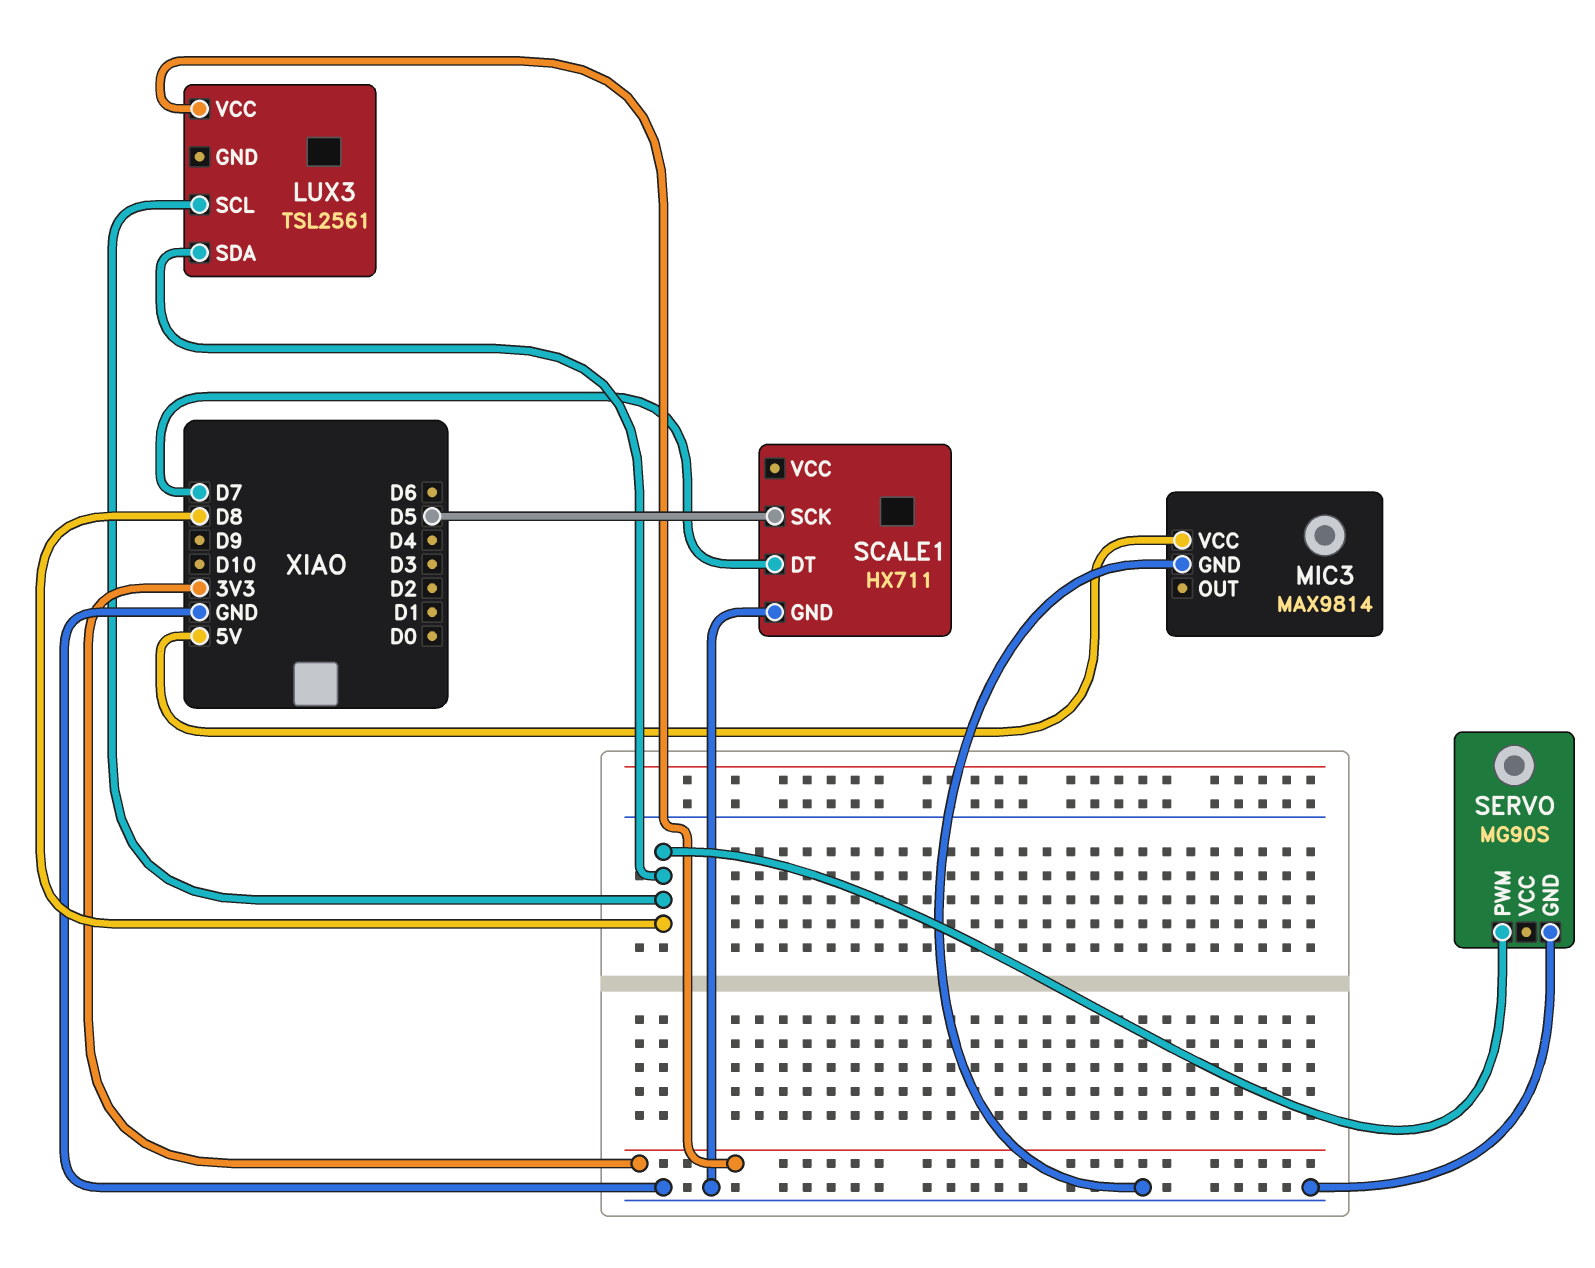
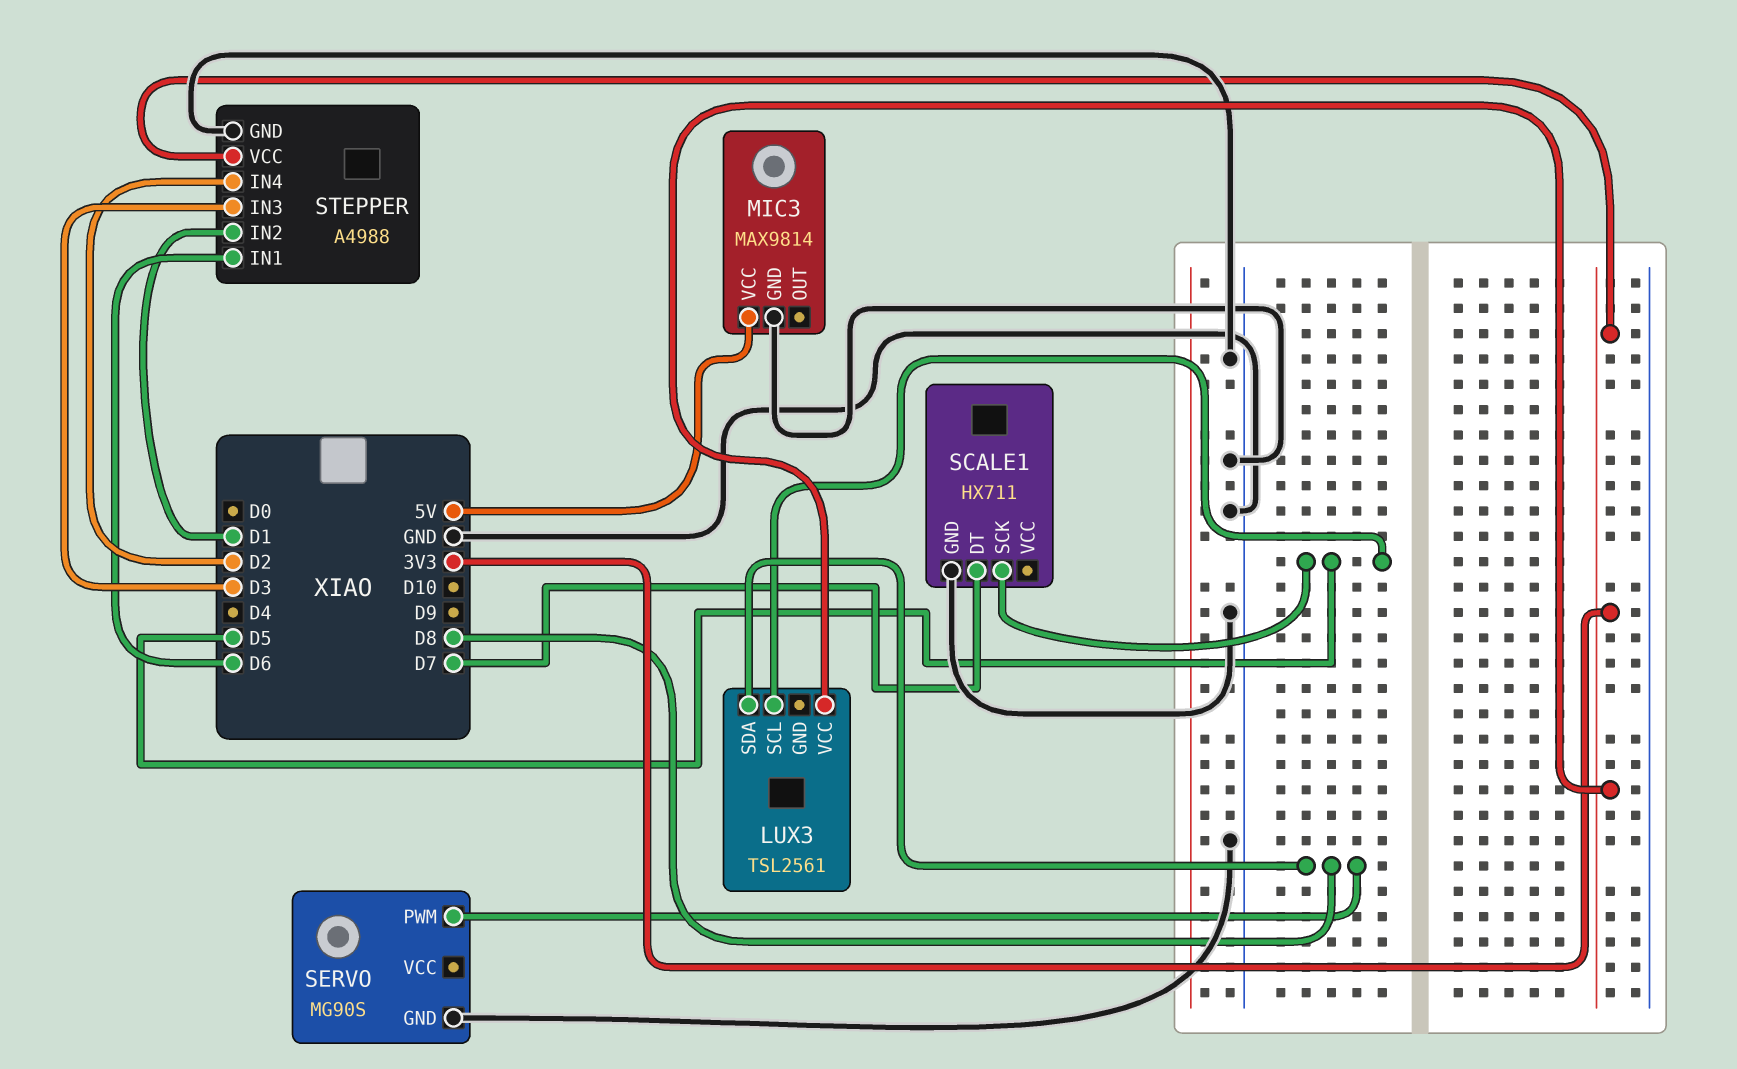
LUX3 pin SCL: D8 -> D5
STEPPER: none -> A4988
STEPPER pin GND: none -> GND
STEPPER pin IN1: none -> D6
STEPPER pin IN2: none -> D1
STEPPER pin IN3: none -> D3
STEPPER pin IN4: none -> D2
STEPPER pin VCC: none -> 3V3

